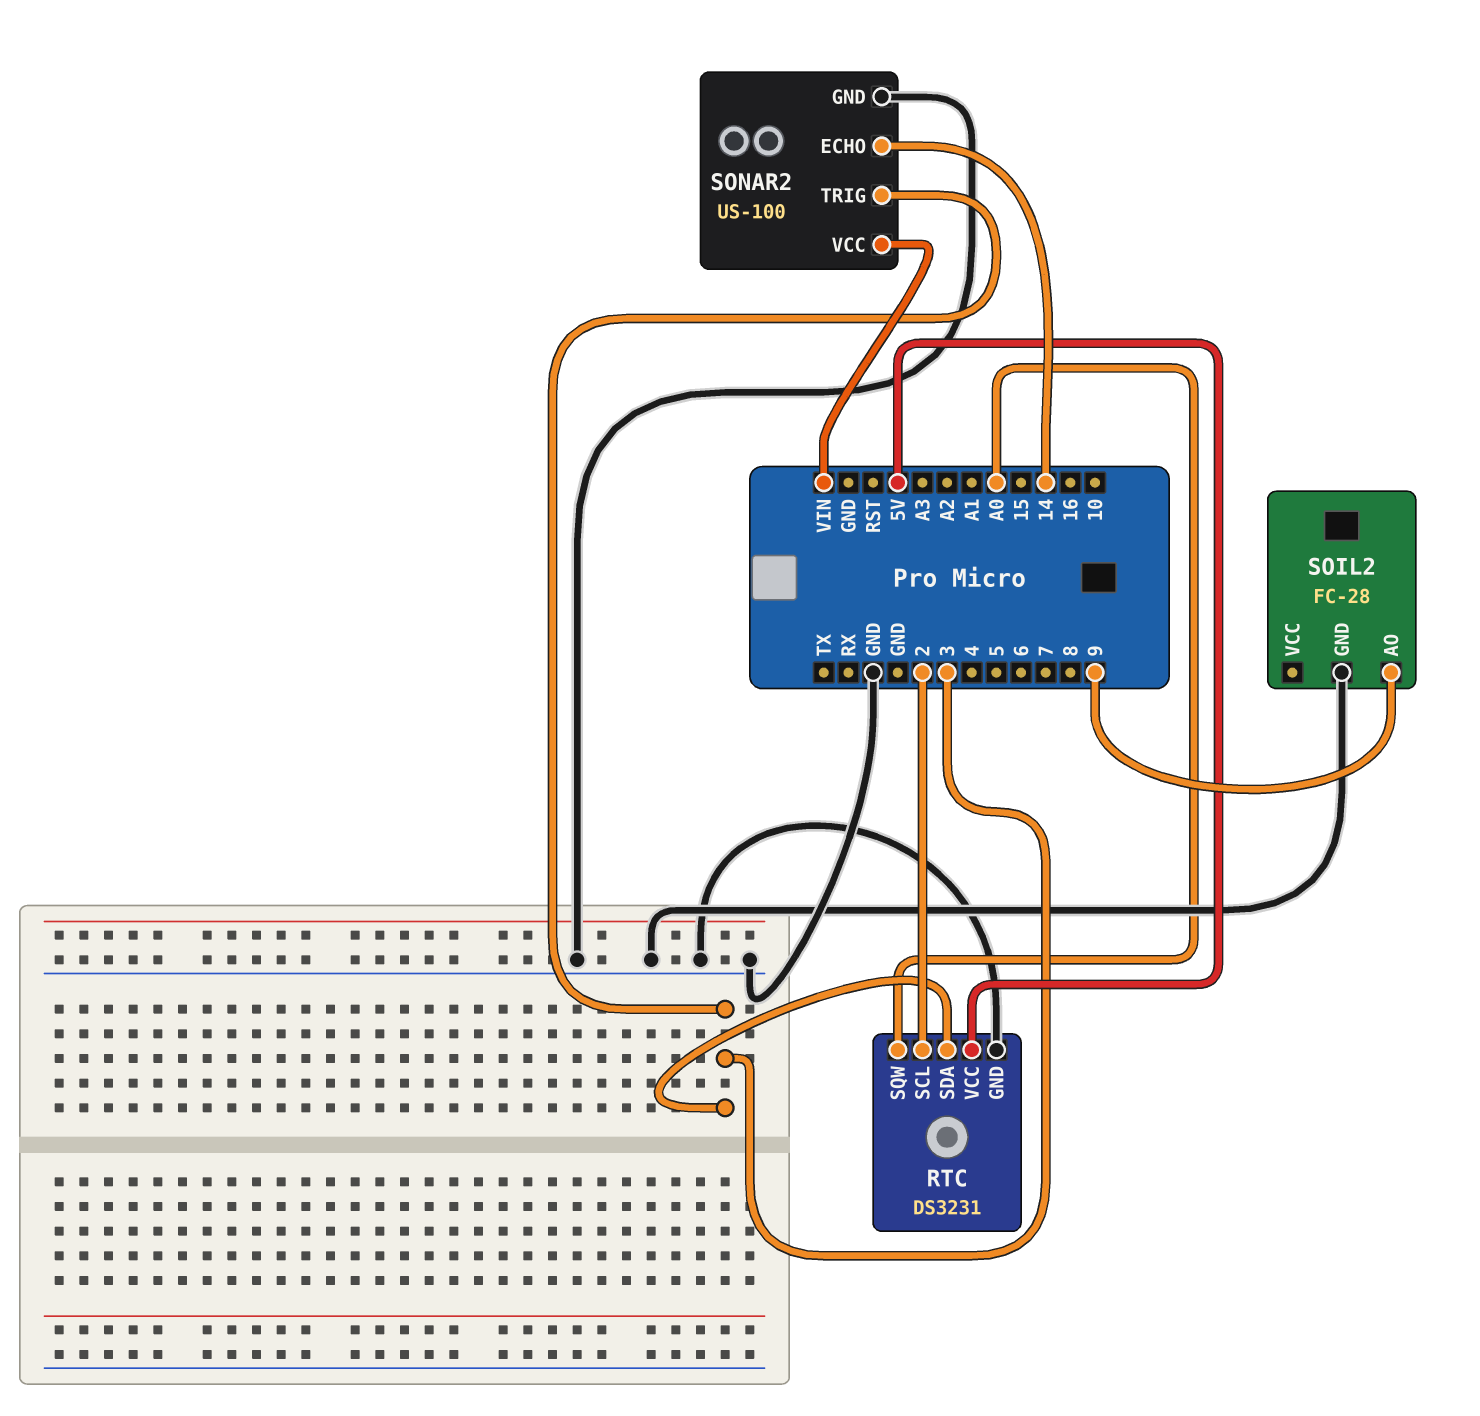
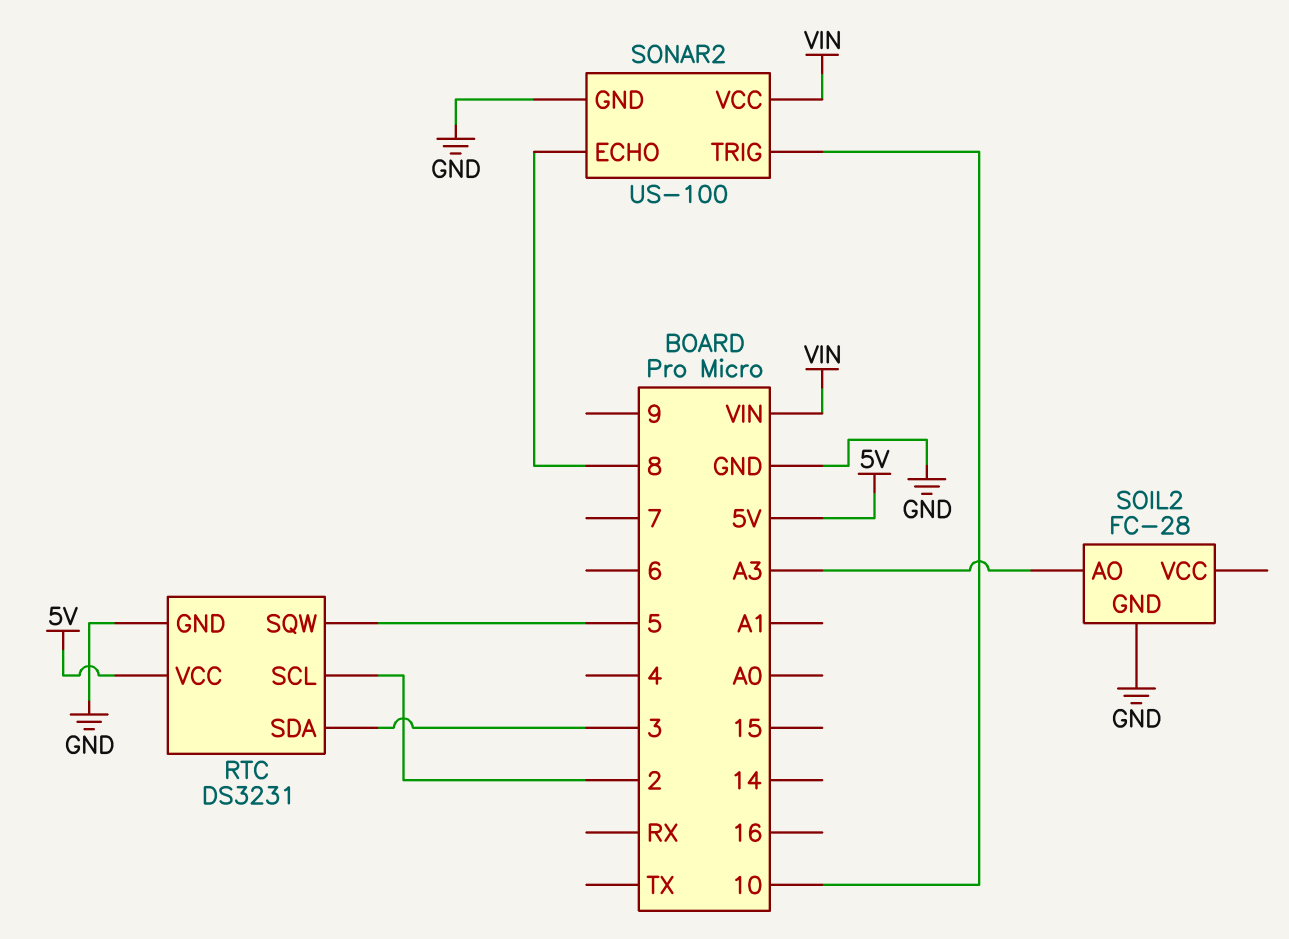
RTC pin SQW: A0 -> 5
SOIL2 pin AO: 9 -> A3
SONAR2 pin ECHO: 14 -> 8
SONAR2 pin TRIG: 3 -> 10

